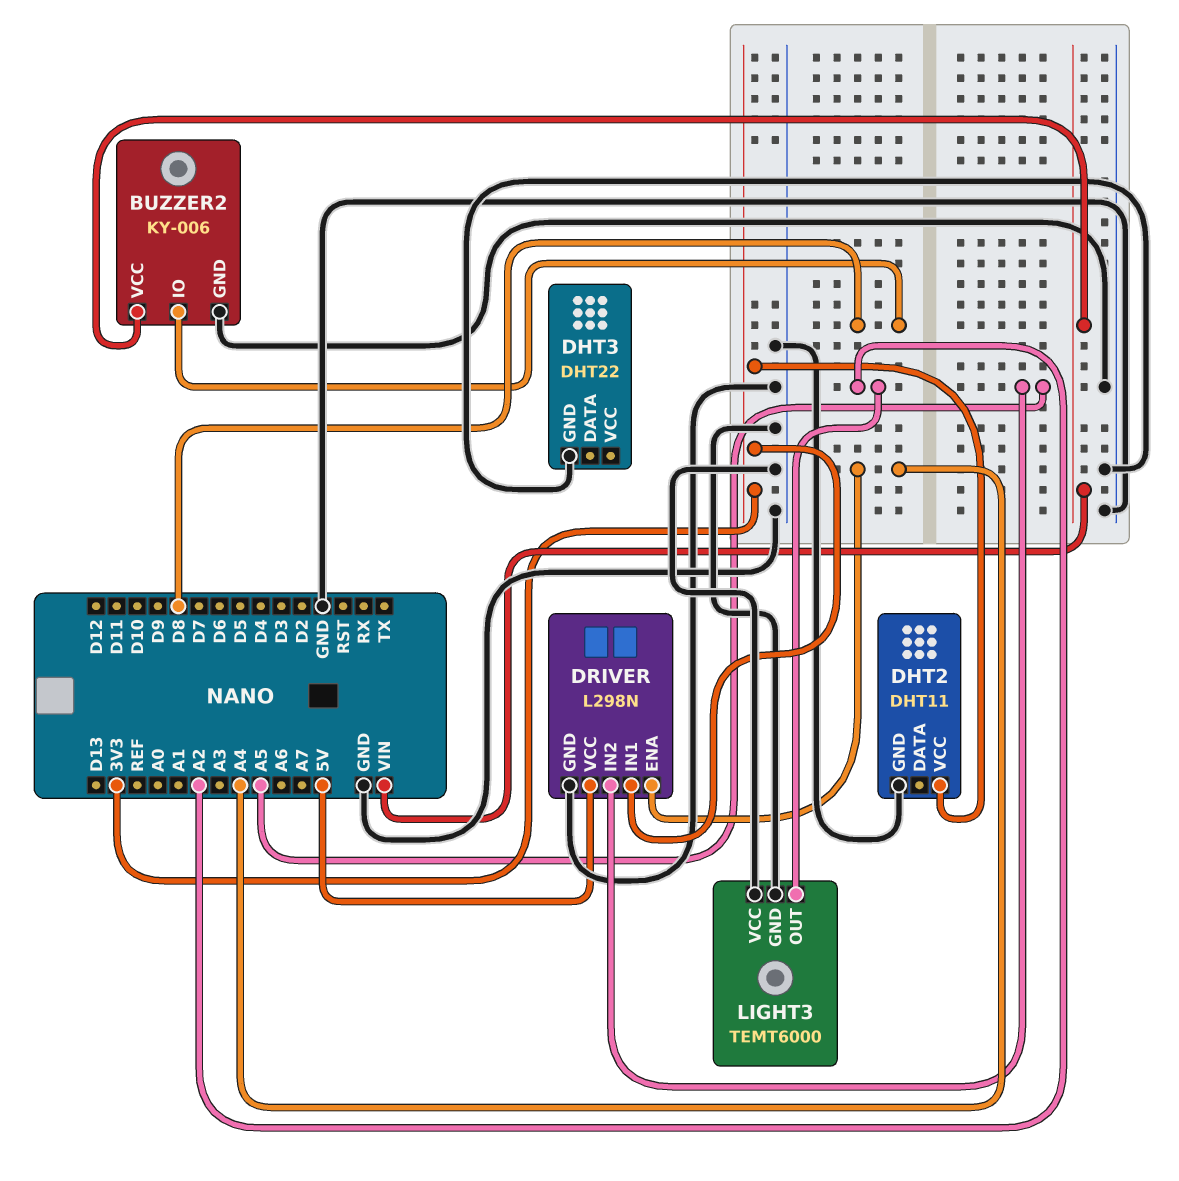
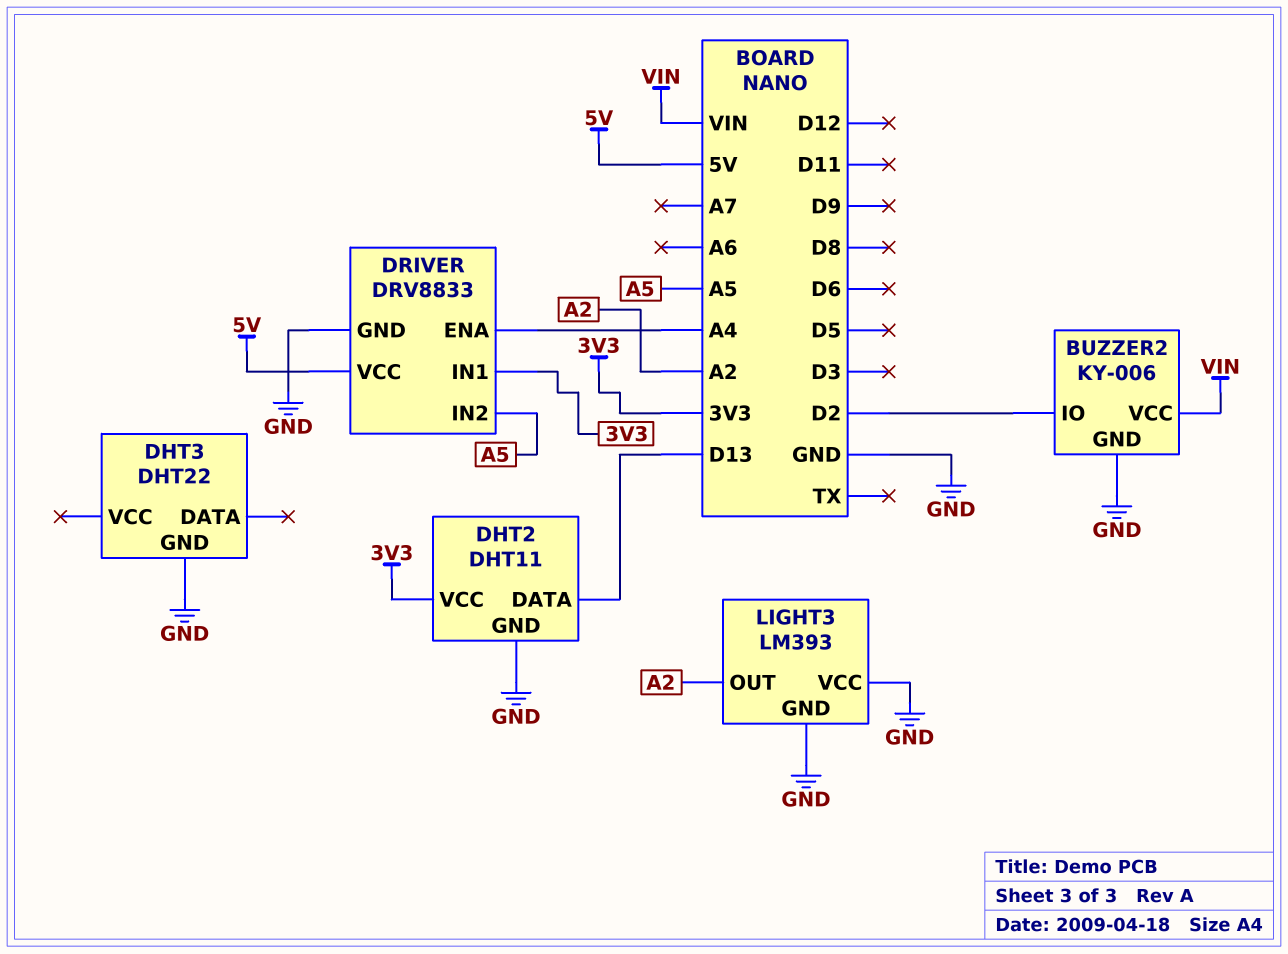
BUZZER2 pin IO: D8 -> D2
DHT2 pin DATA: none -> D13
DRIVER: L298N -> DRV8833
LIGHT3: TEMT6000 -> LM393

